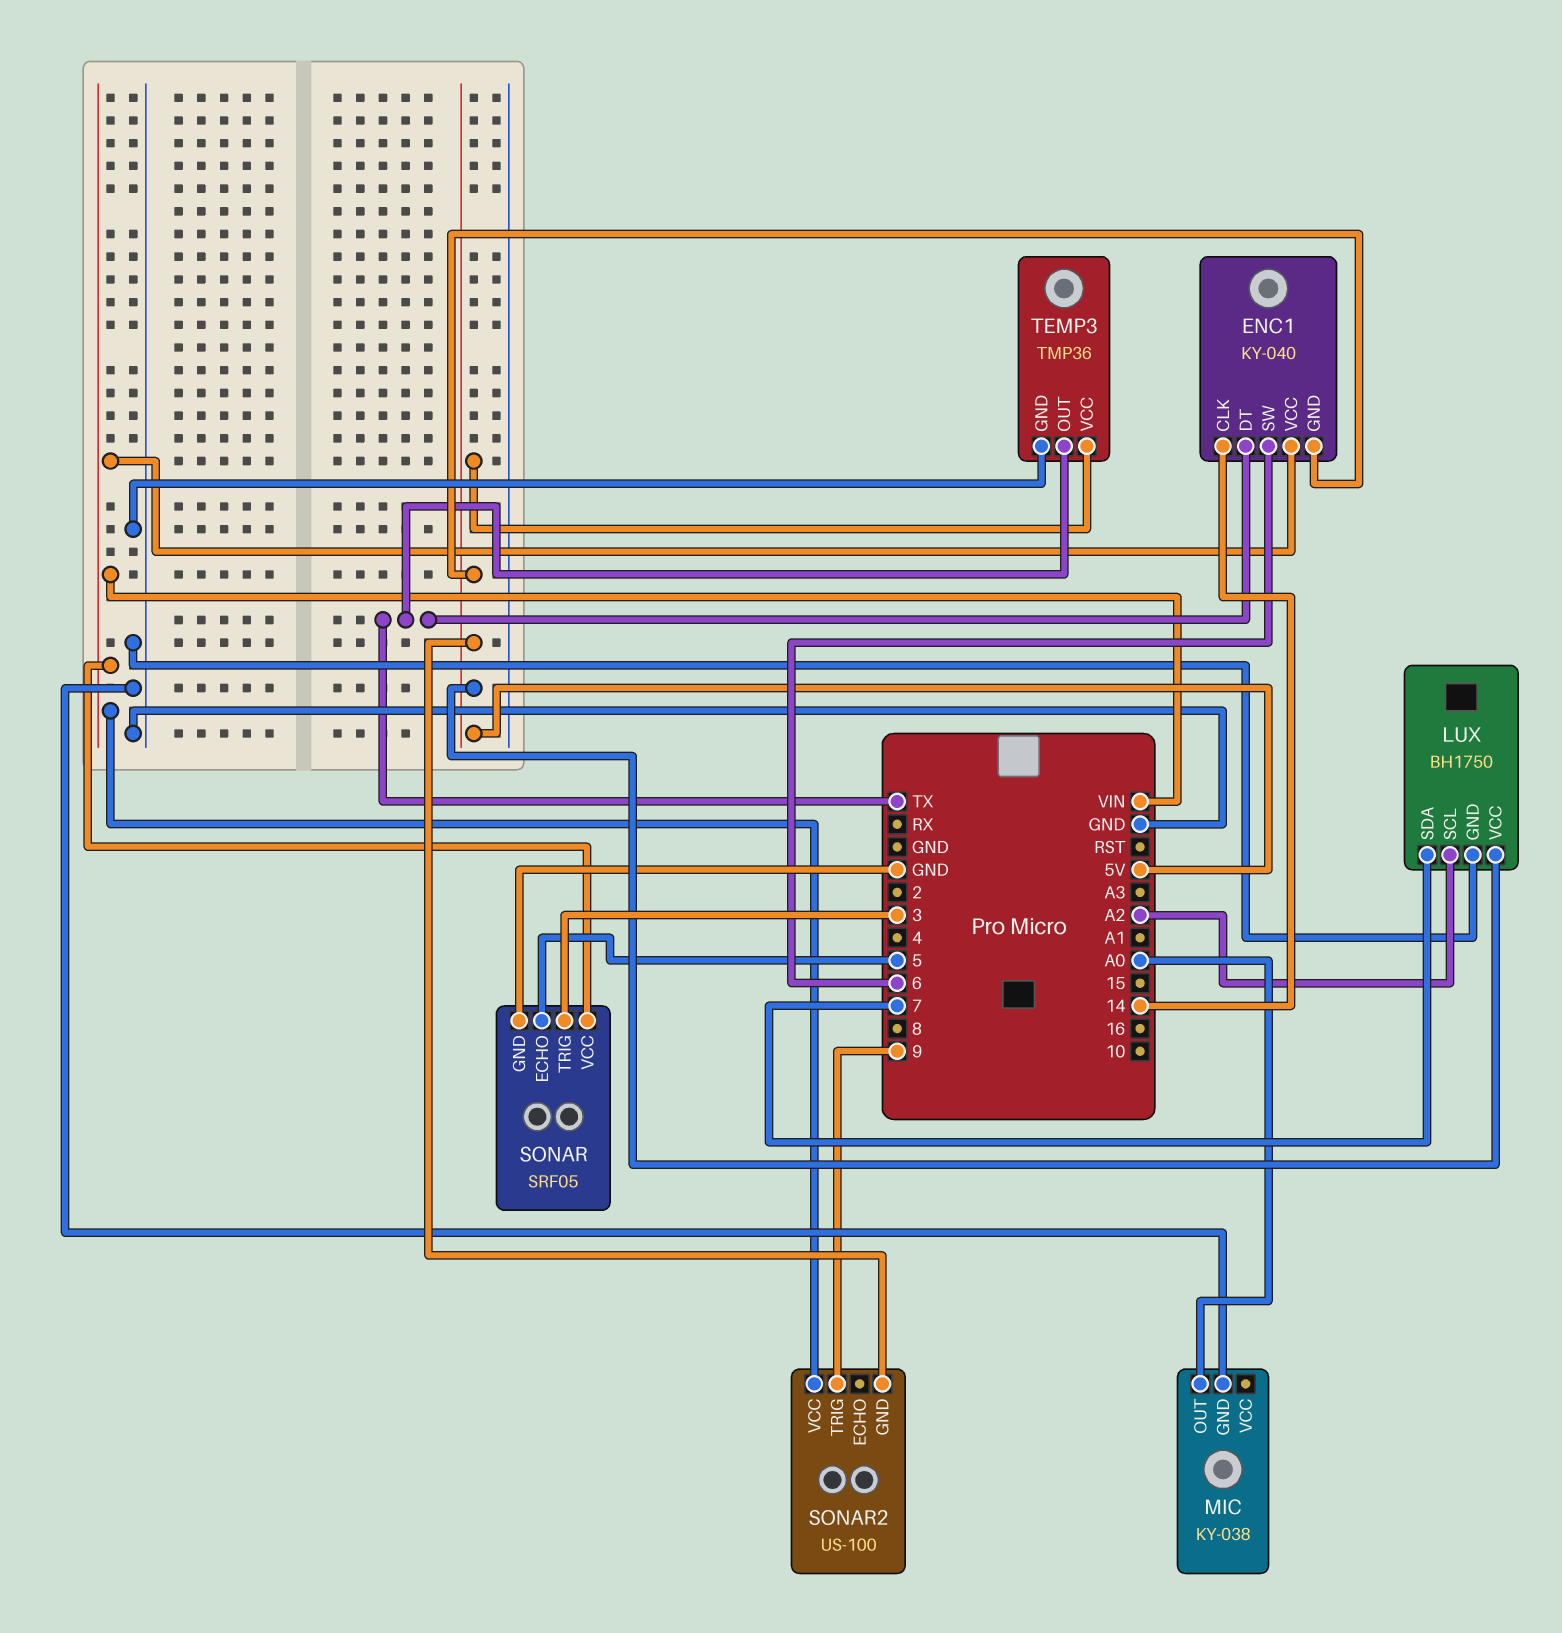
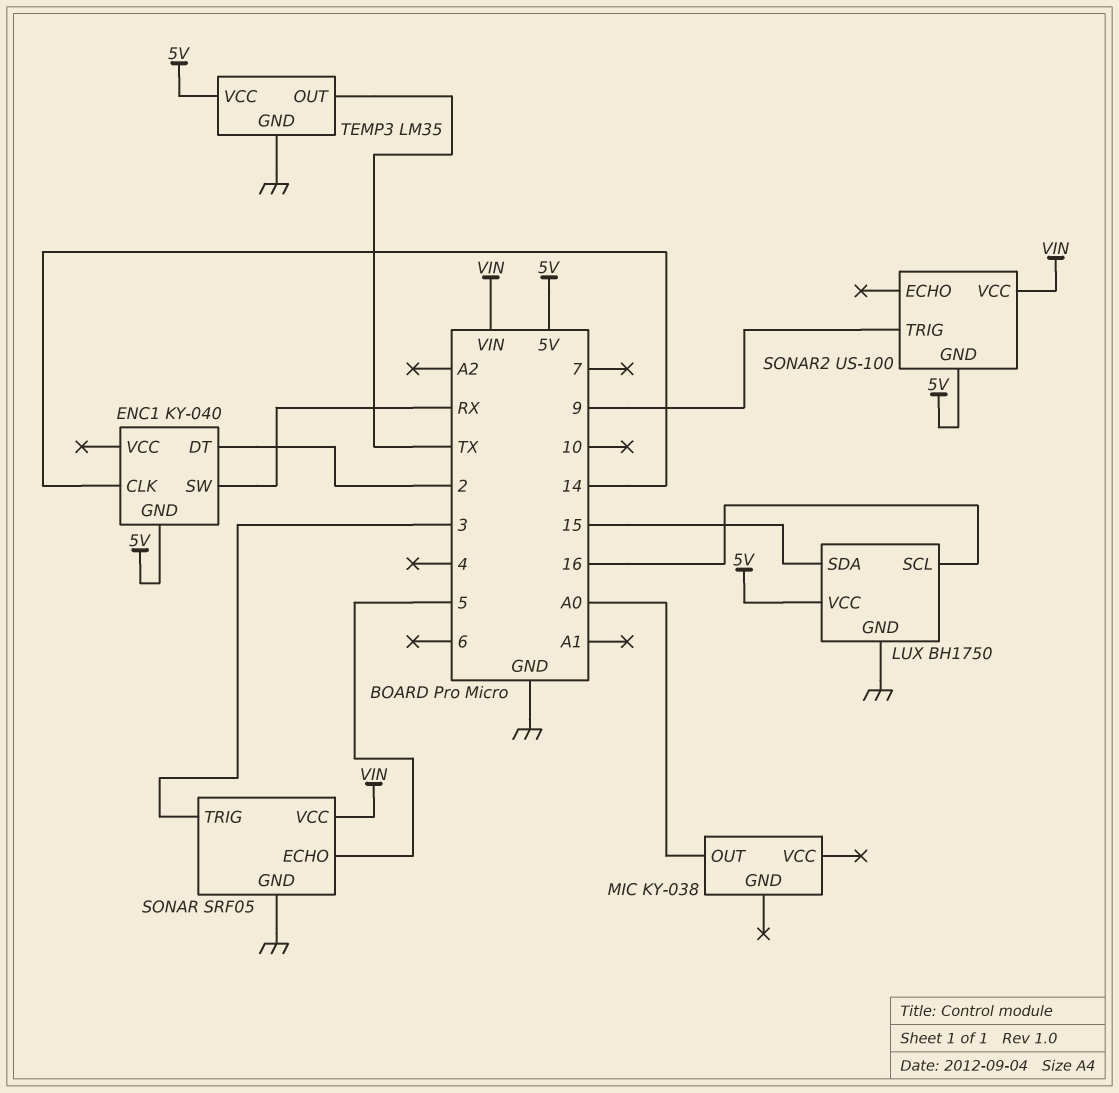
ENC1 pin DT: TX -> 2
ENC1 pin SW: 6 -> RX
ENC1 pin VCC: VIN -> none
LUX pin SCL: A2 -> 16
LUX pin SDA: 7 -> 15
MIC pin GND: GND -> none
TEMP3: TMP36 -> LM35

